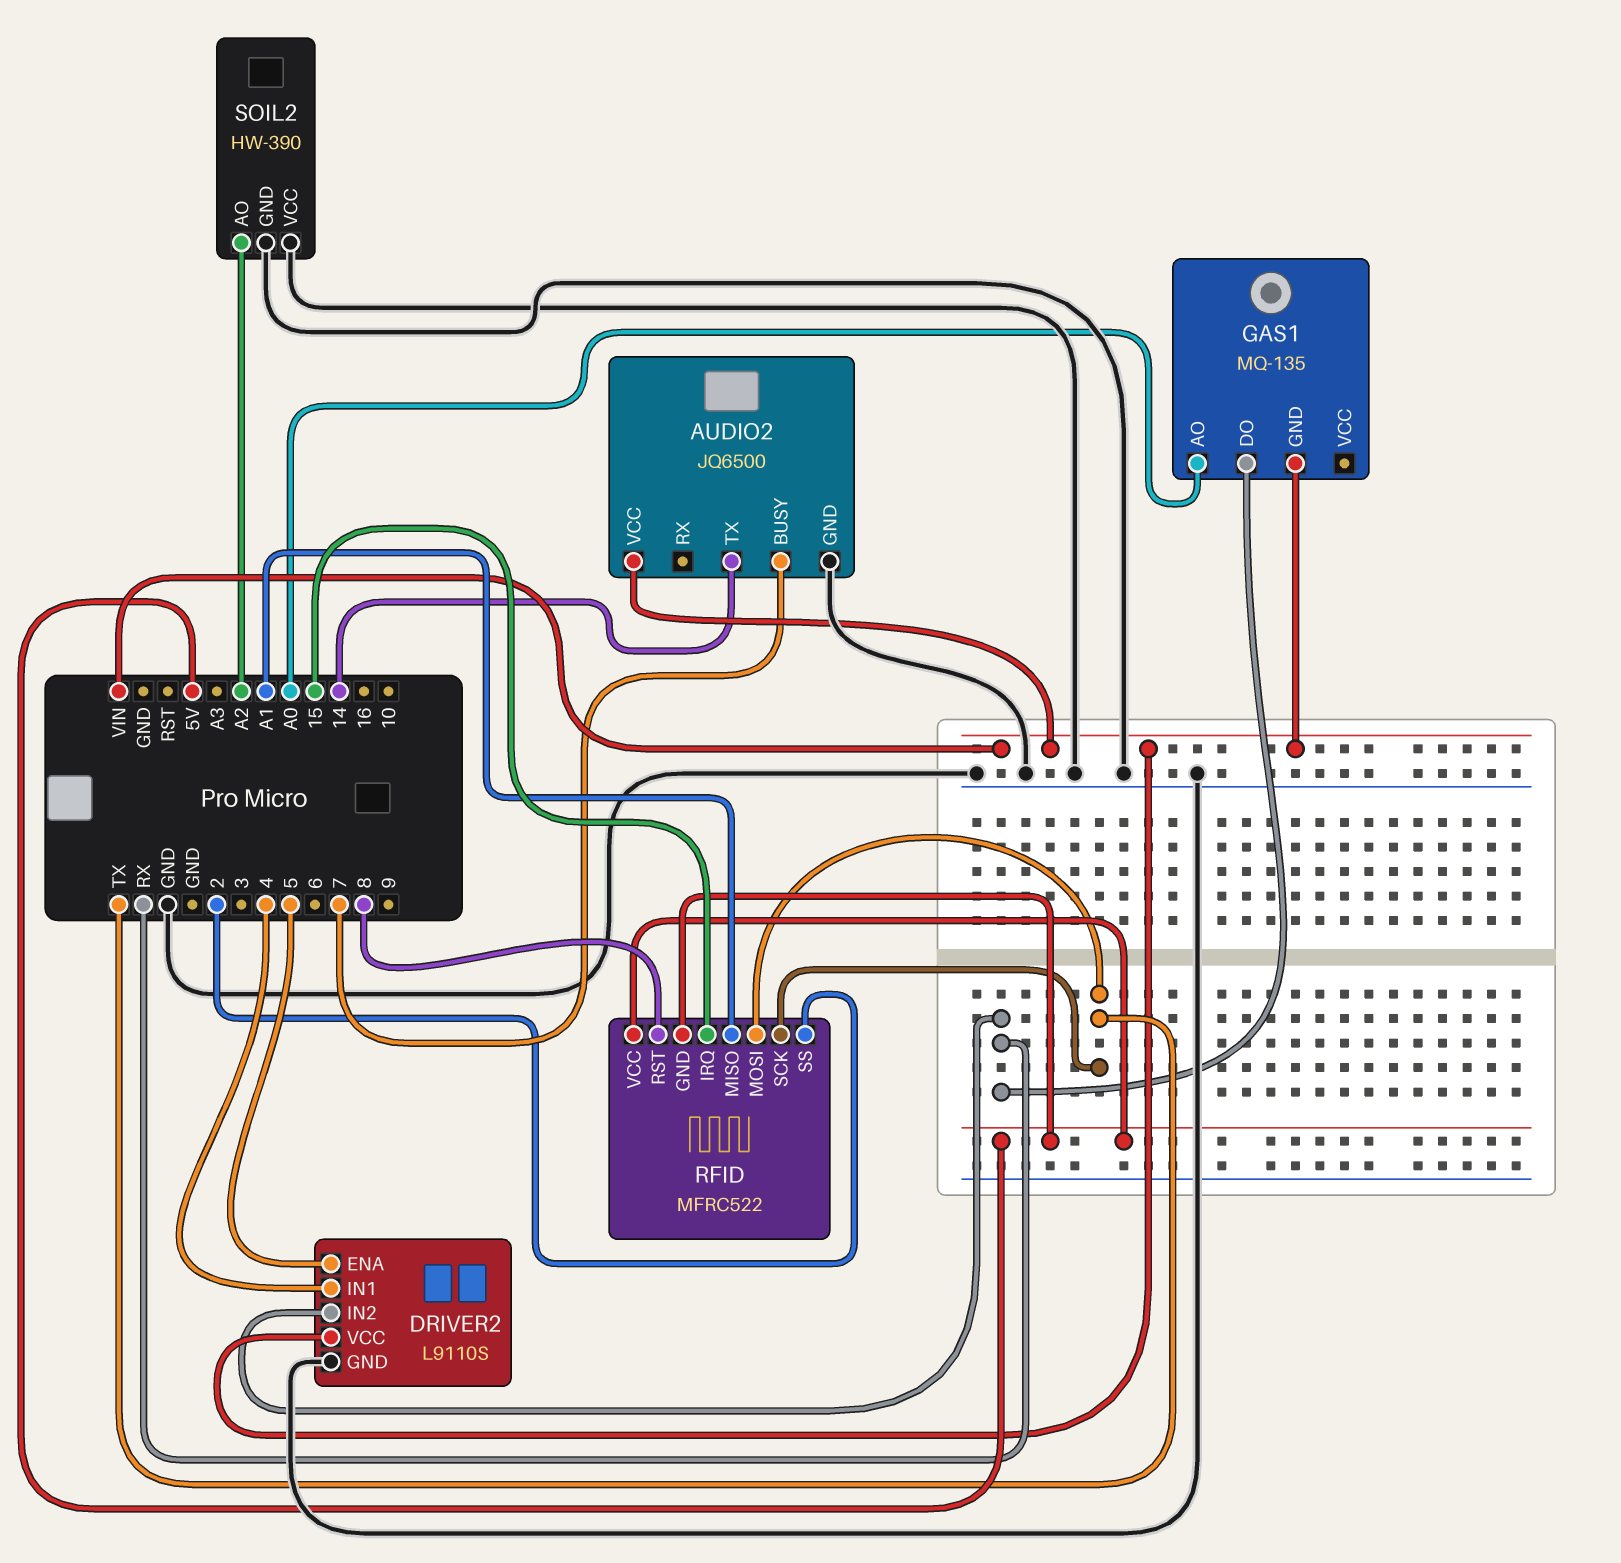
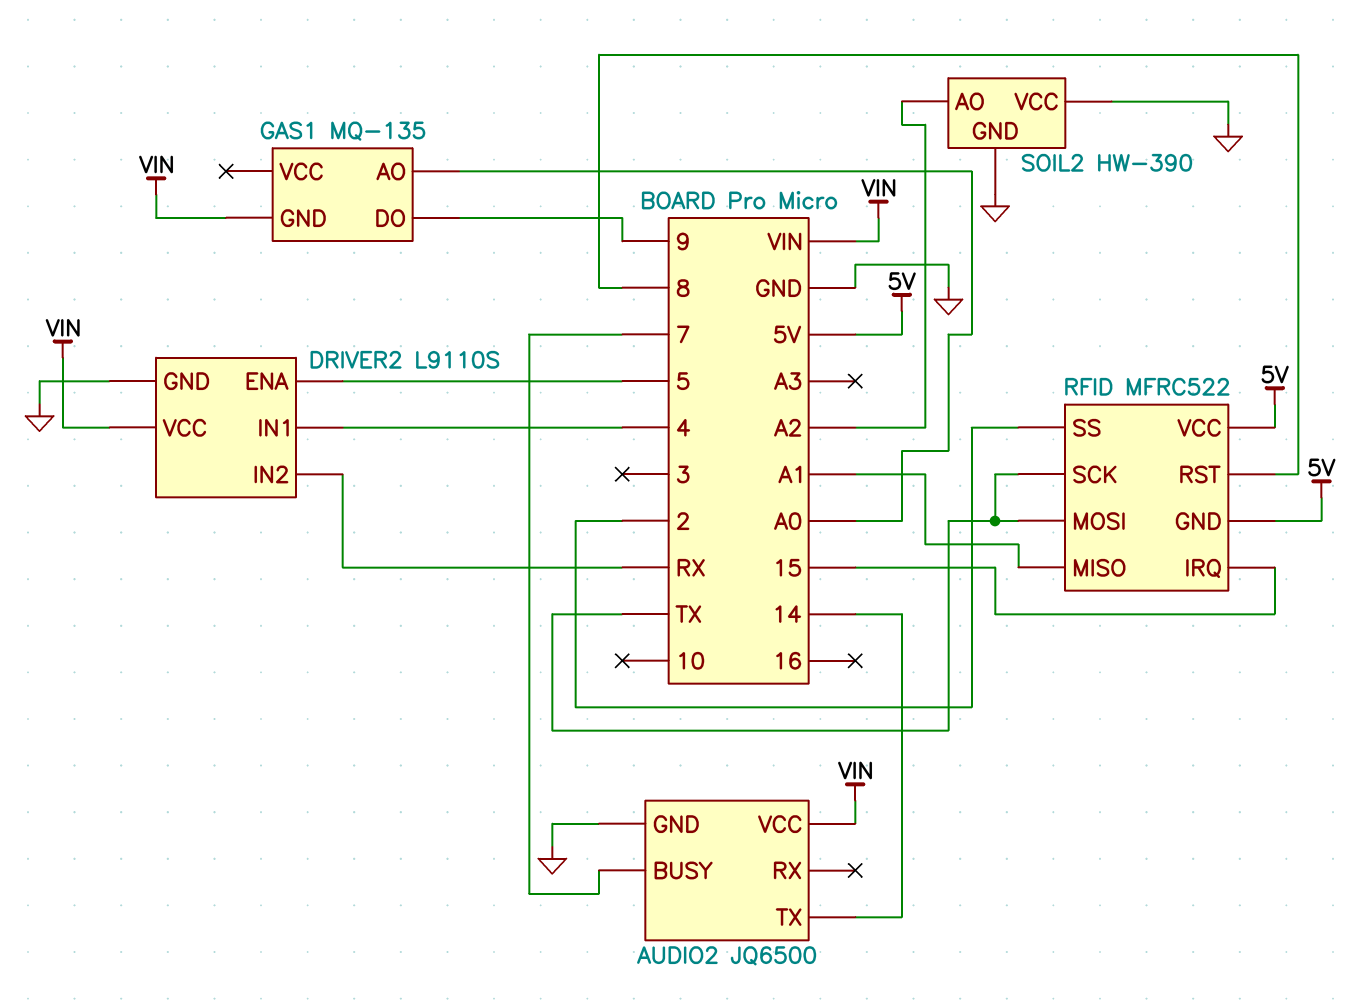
GAS1 pin DO: RX -> 9

